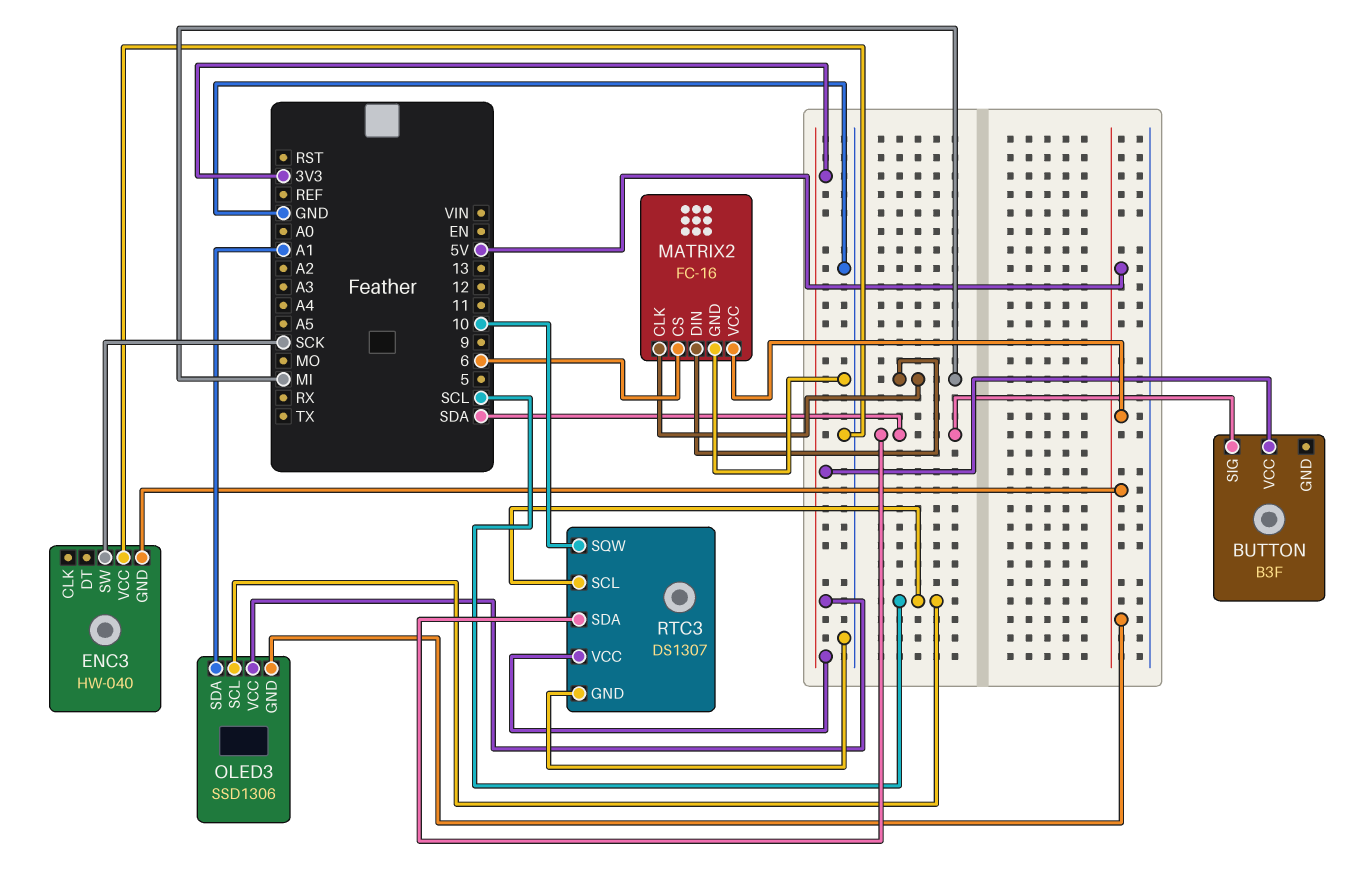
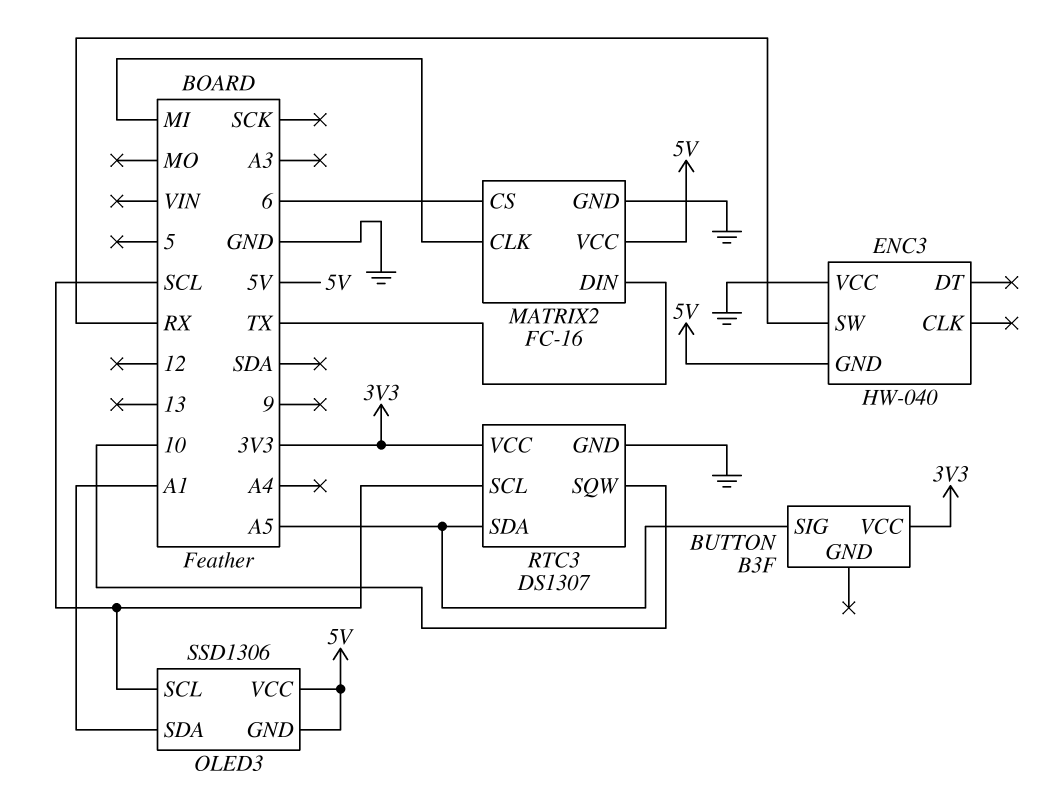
BUTTON pin SIG: SDA -> A5
ENC3 pin SW: SCK -> RX
MATRIX2 pin DIN: MI -> TX
OLED3 pin VCC: 3V3 -> 5V
RTC3 pin SDA: SDA -> A5

